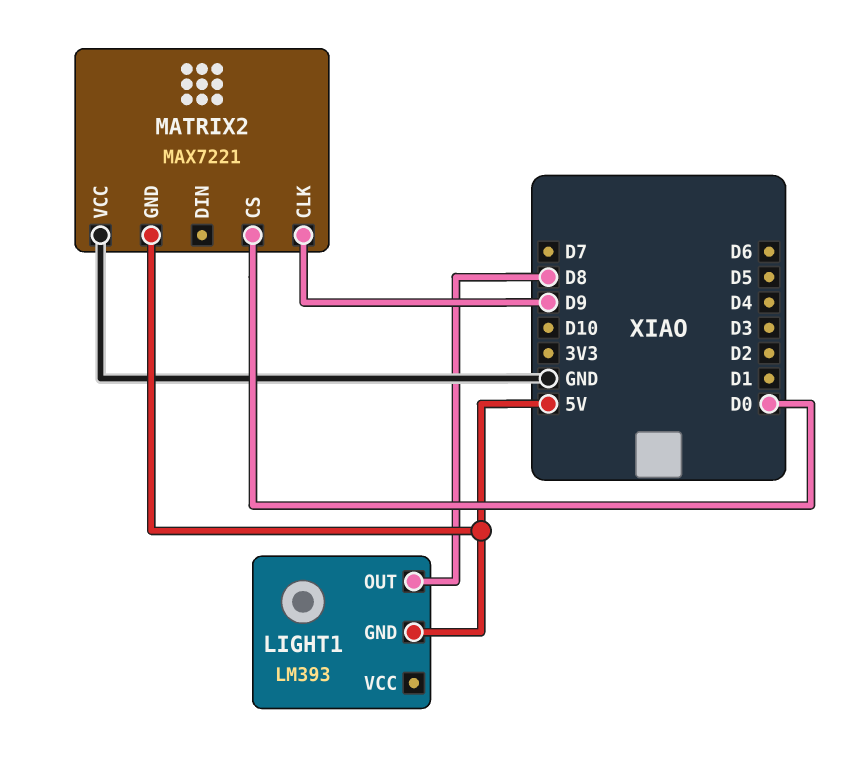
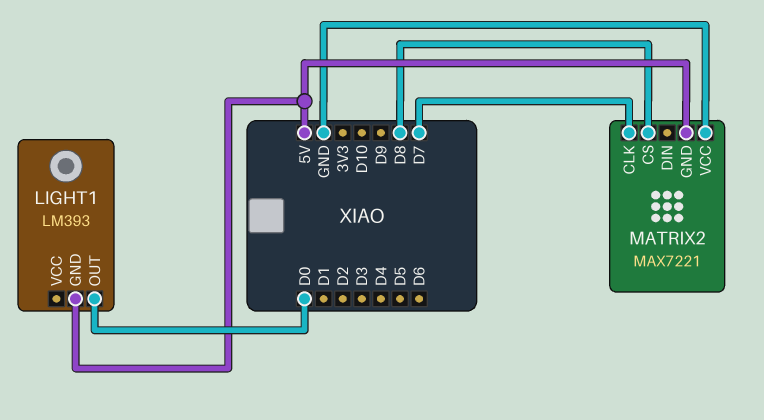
LIGHT1 pin OUT: D8 -> D0
MATRIX2 pin CLK: D9 -> D7
MATRIX2 pin CS: D0 -> D8

